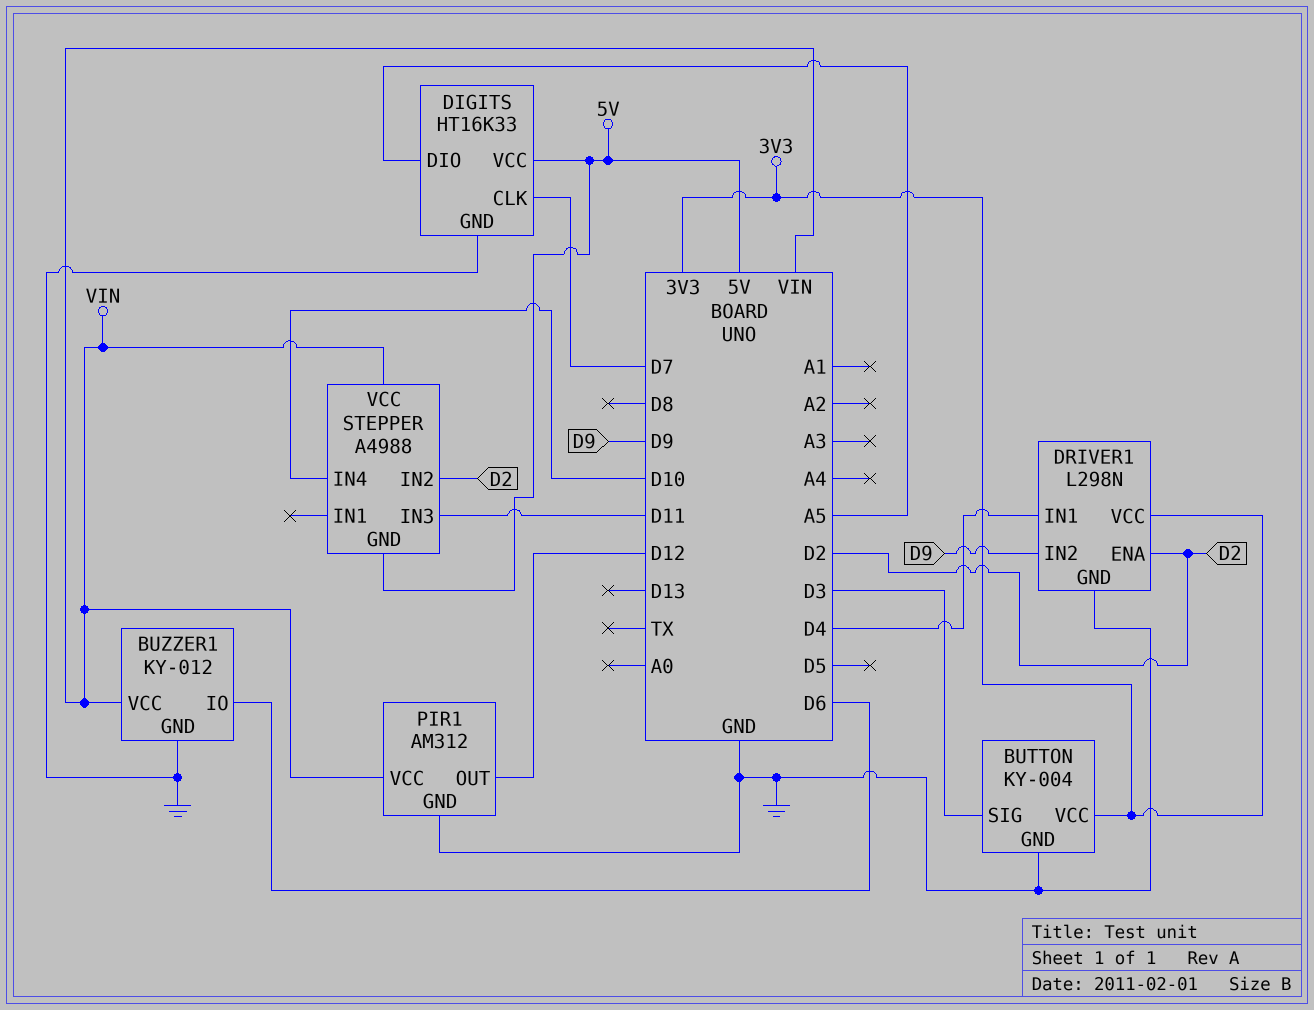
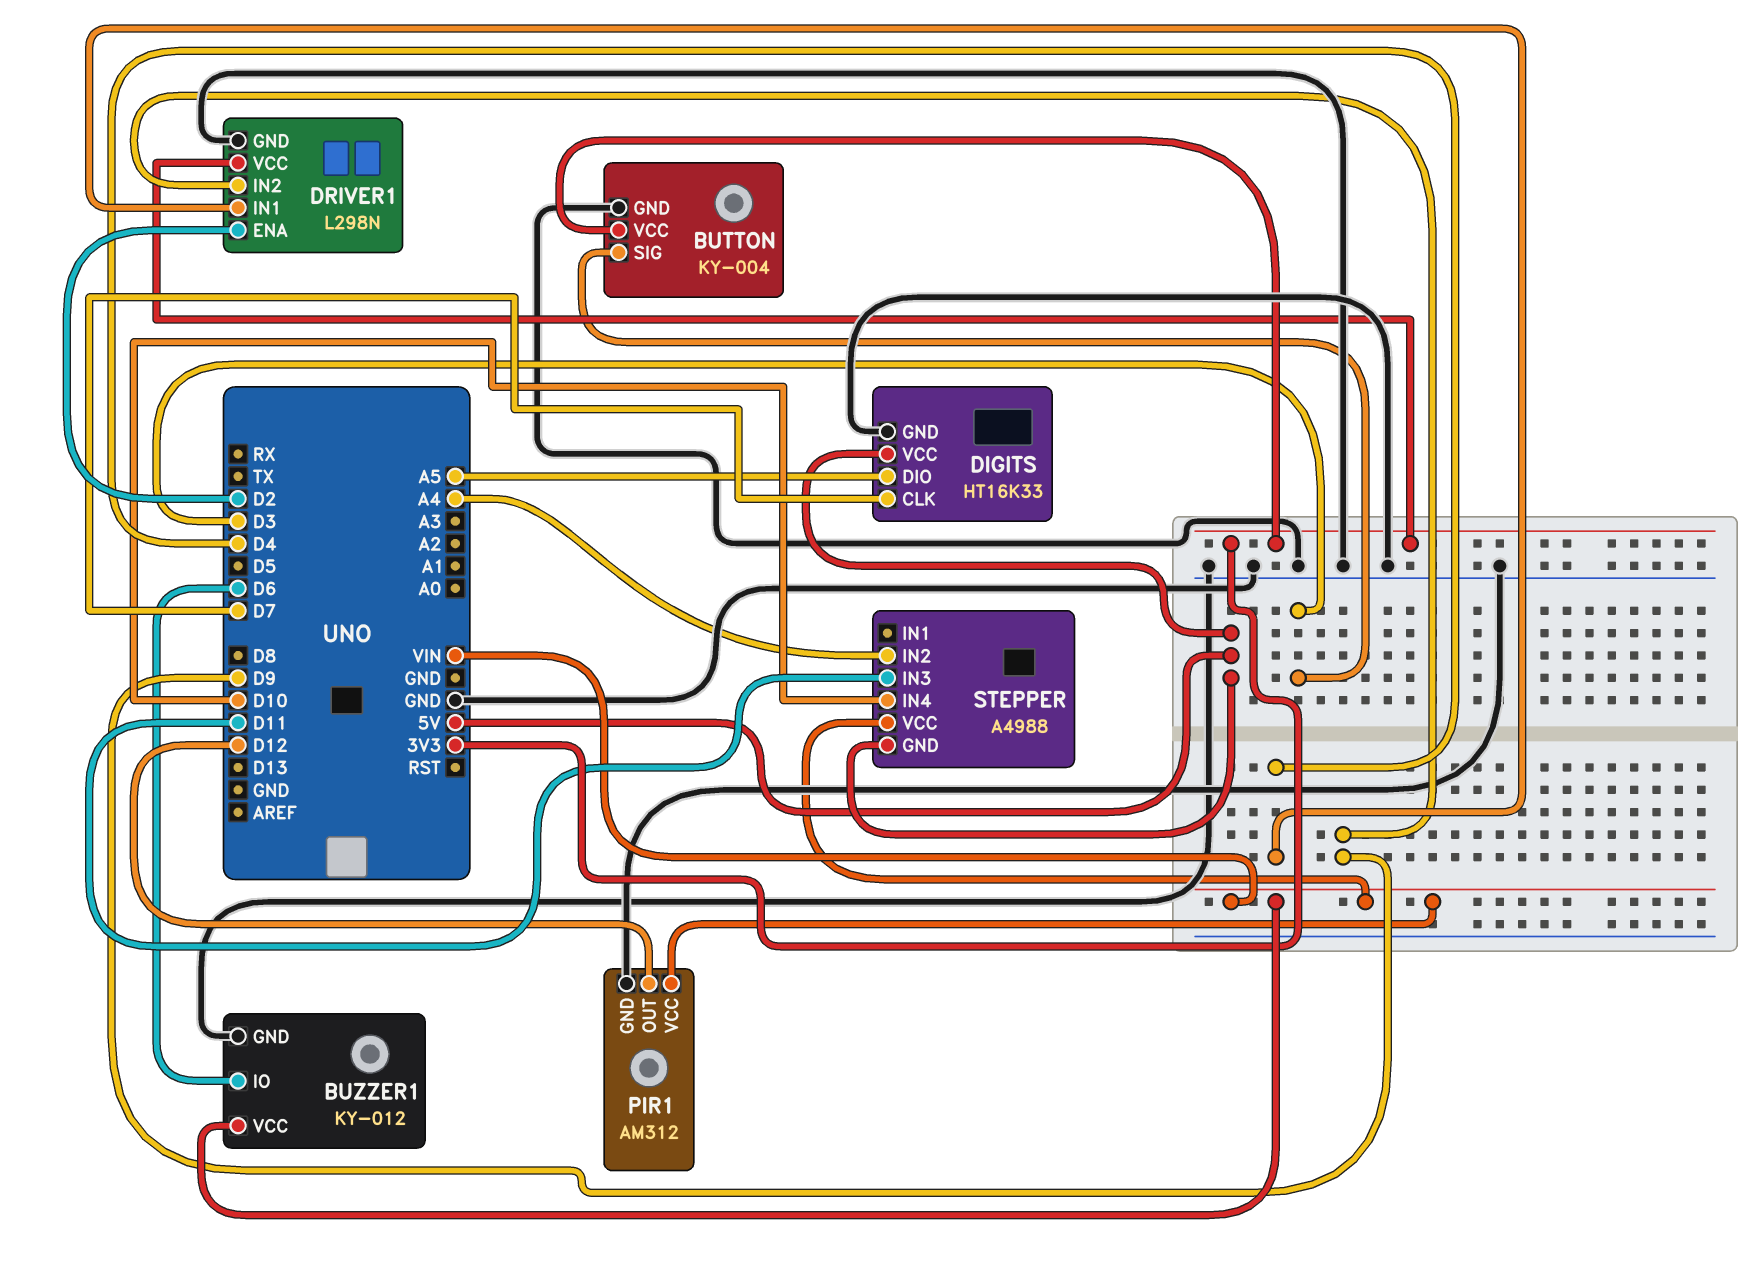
STEPPER pin IN2: D2 -> A4

